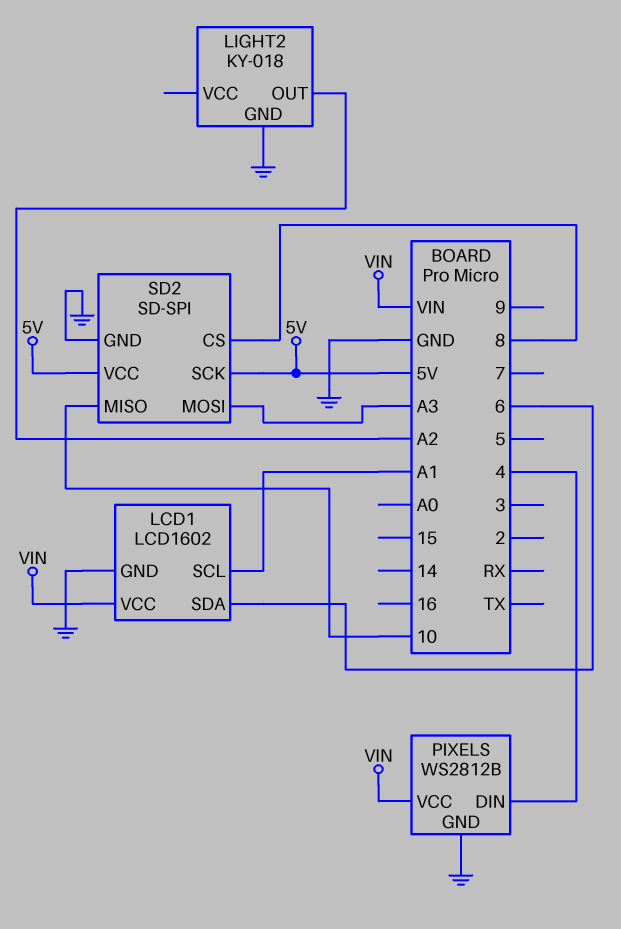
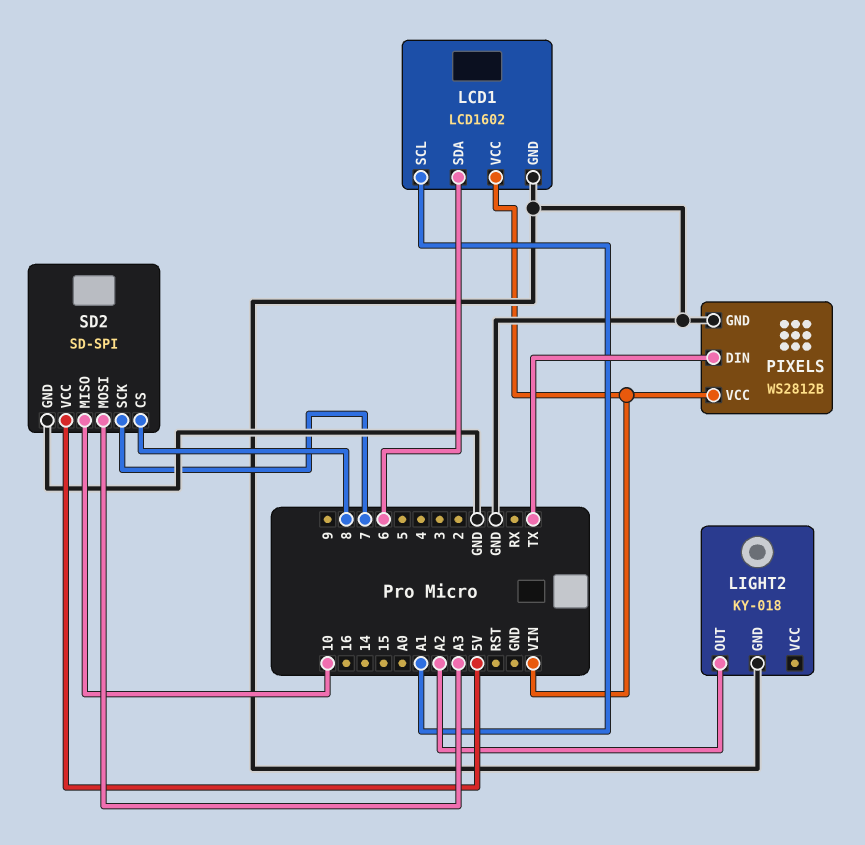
PIXELS pin DIN: 4 -> TX
SD2 pin SCK: 5V -> 7

